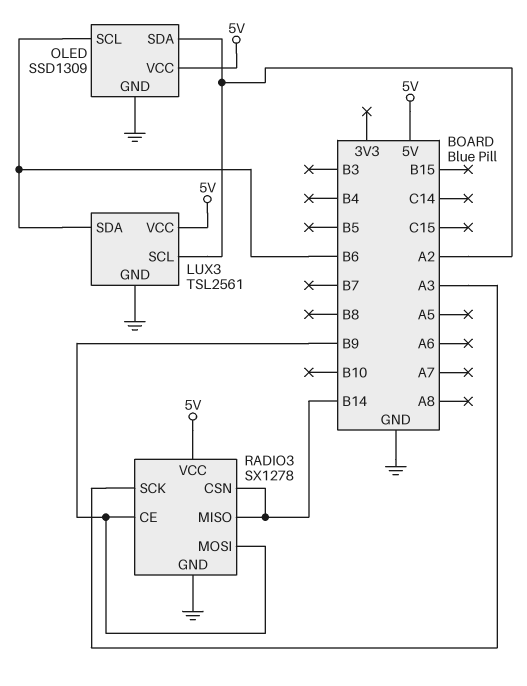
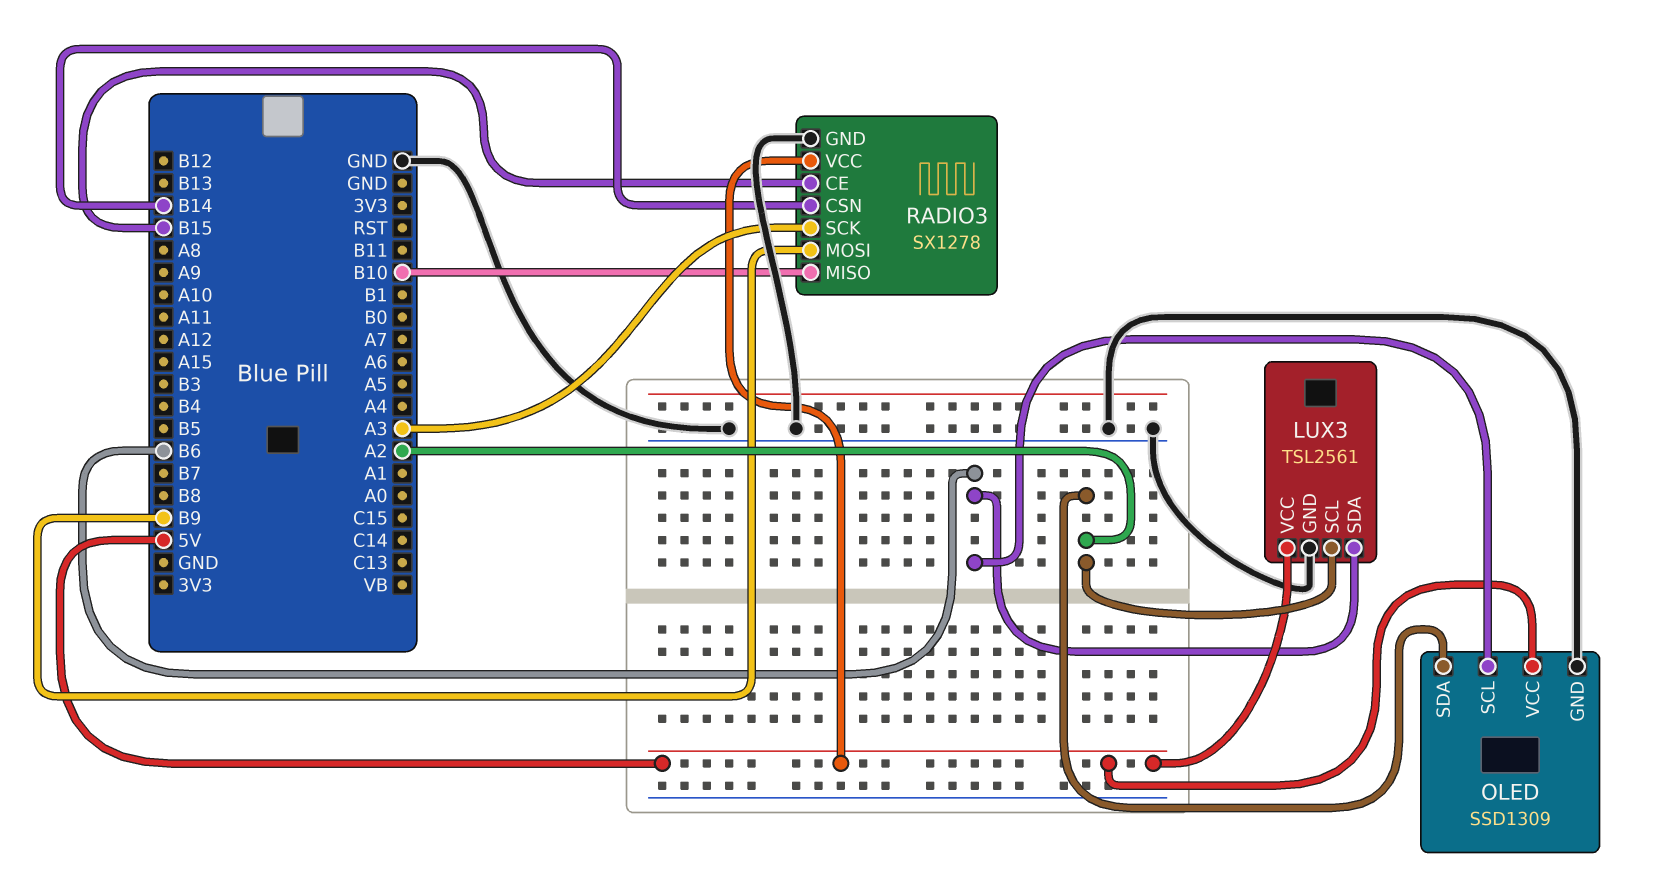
RADIO3 pin CE: B9 -> B15
RADIO3 pin MISO: B14 -> B10

